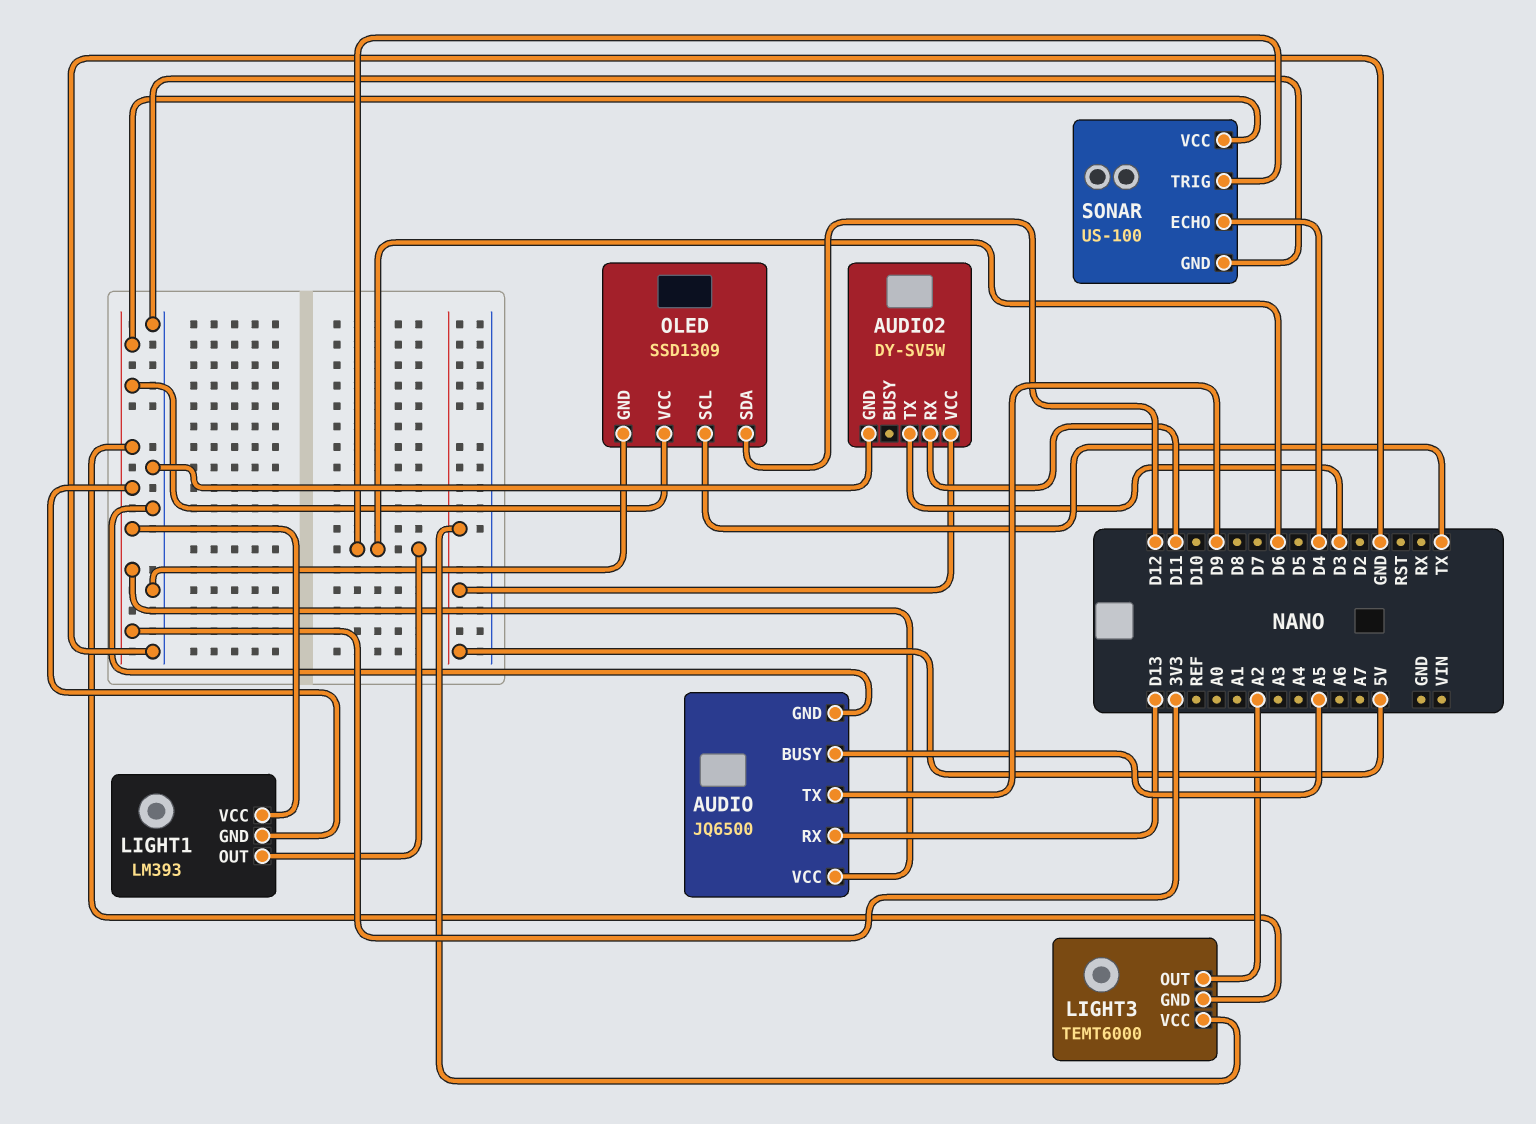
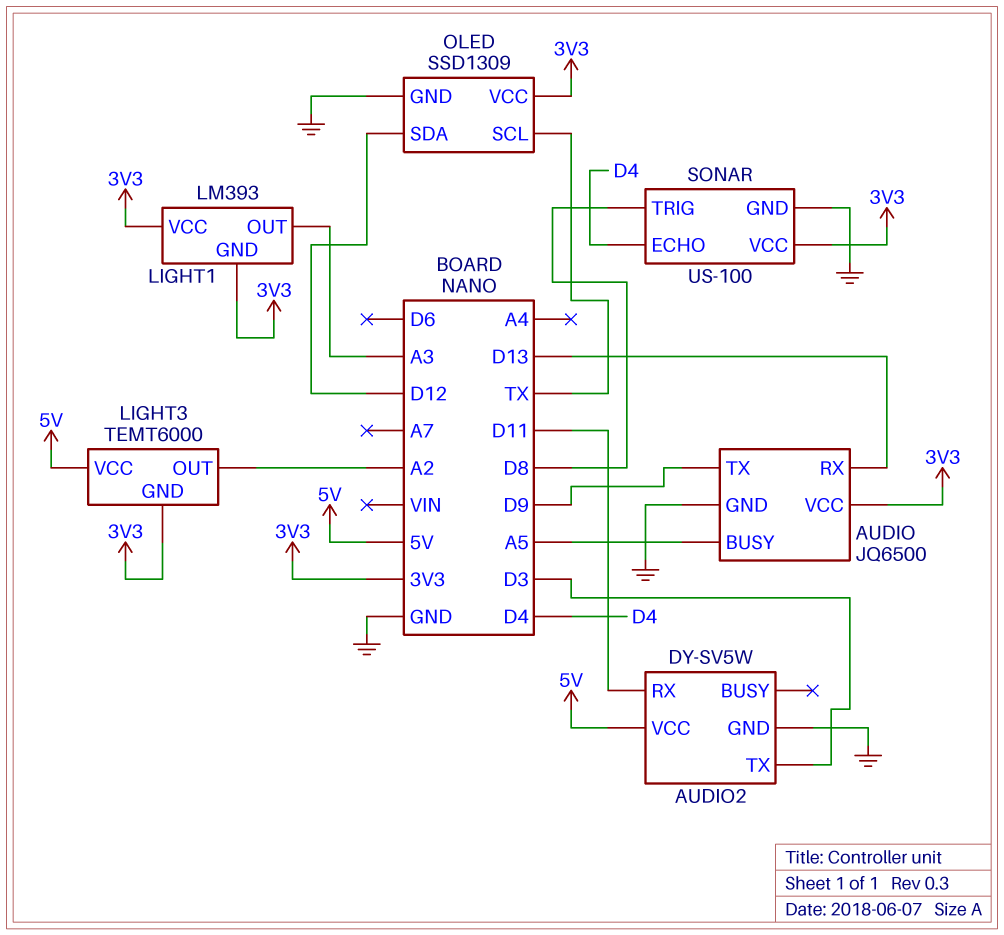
LIGHT1 pin OUT: D6 -> A3
SONAR pin TRIG: D6 -> D8

